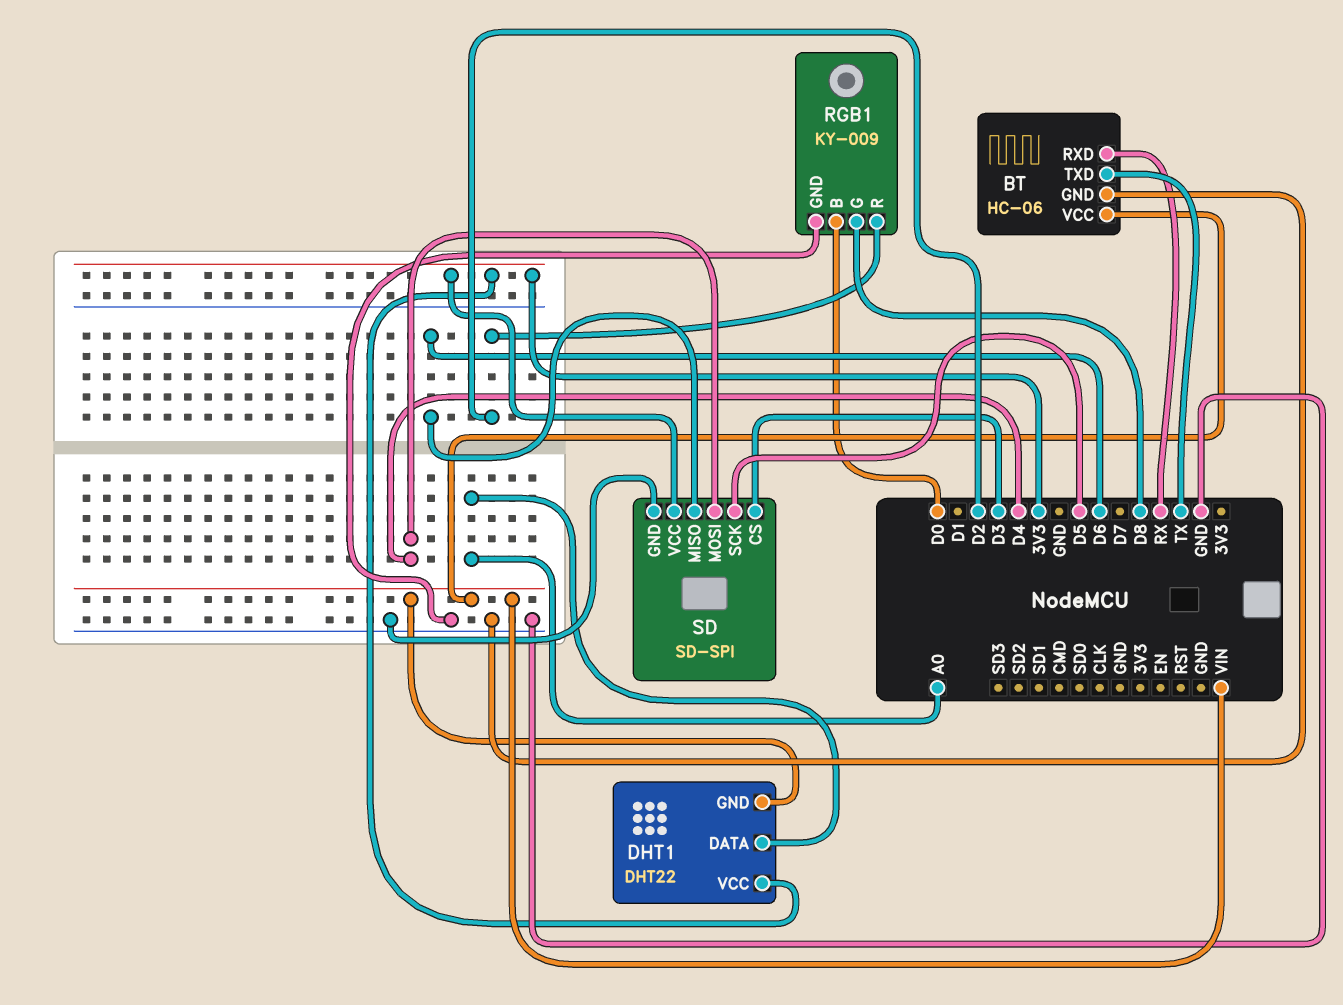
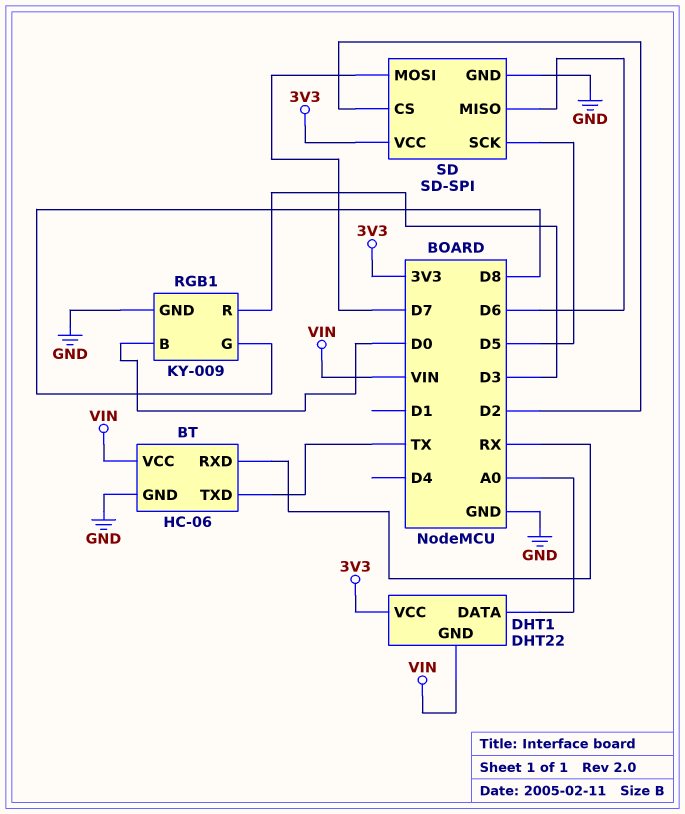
RGB1 pin R: D2 -> D3
SD pin CS: D3 -> D2
SD pin MOSI: D4 -> D7

